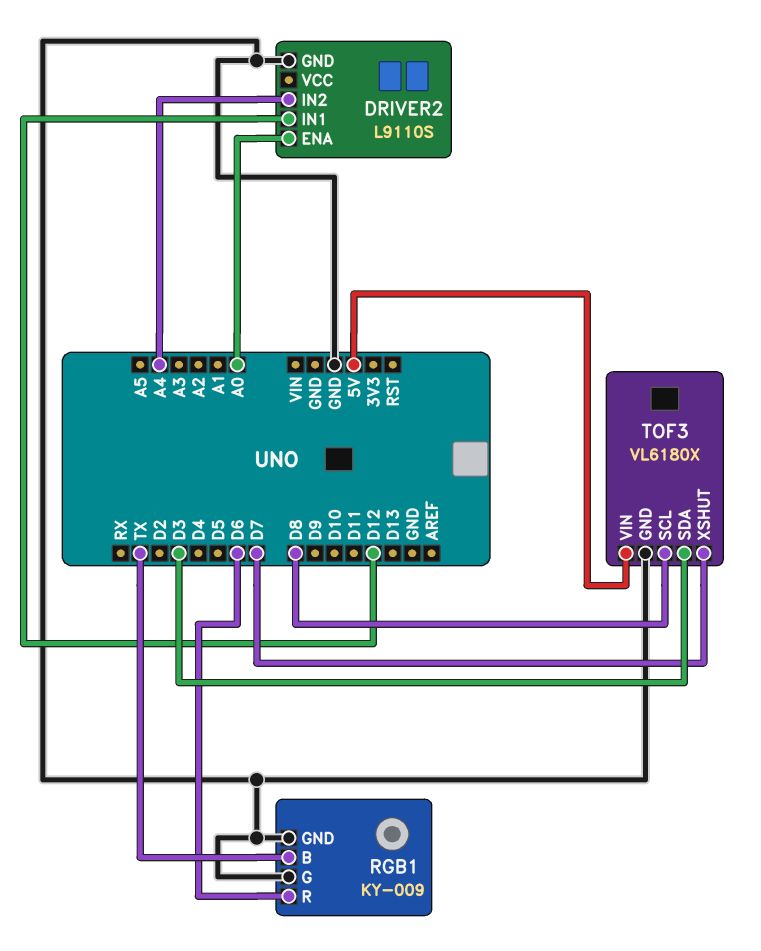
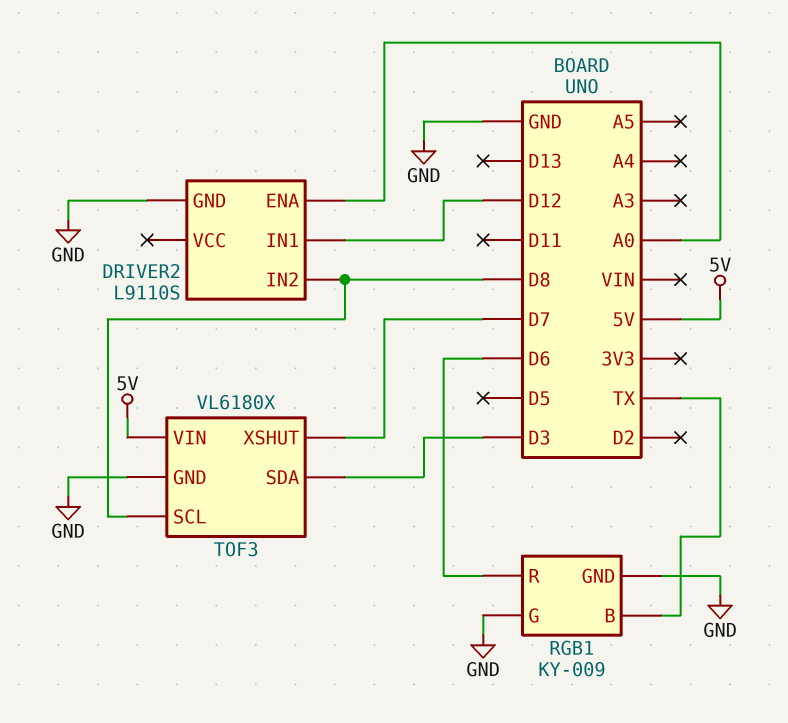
DRIVER2 pin IN2: A4 -> D8

